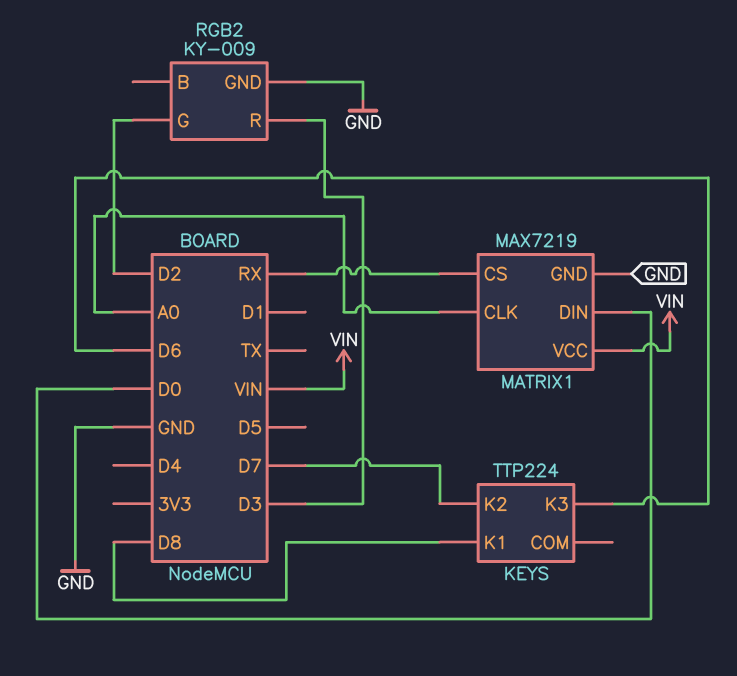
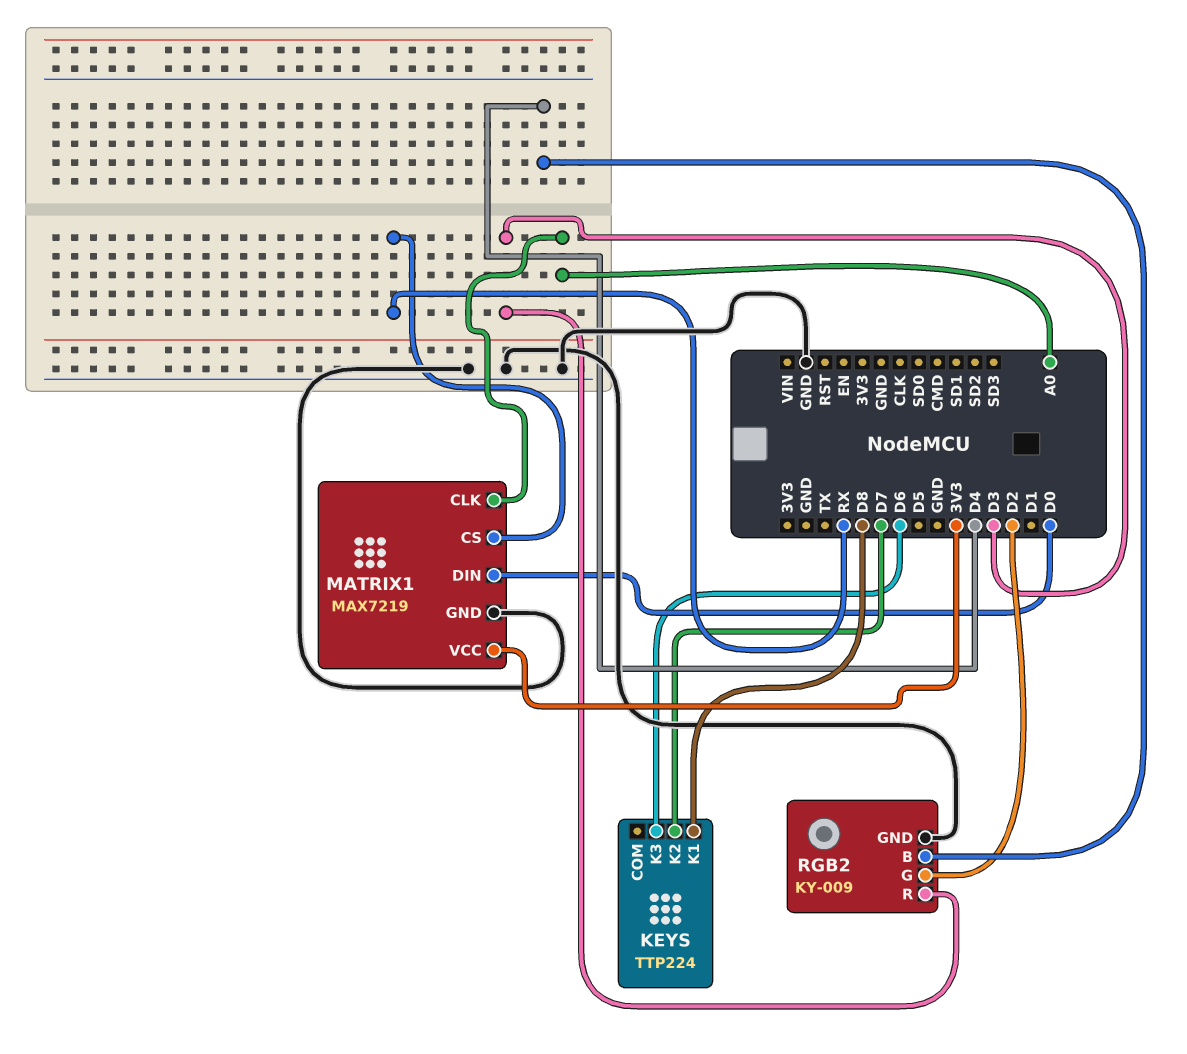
MATRIX1 pin VCC: VIN -> 3V3
RGB2 pin B: none -> D4

